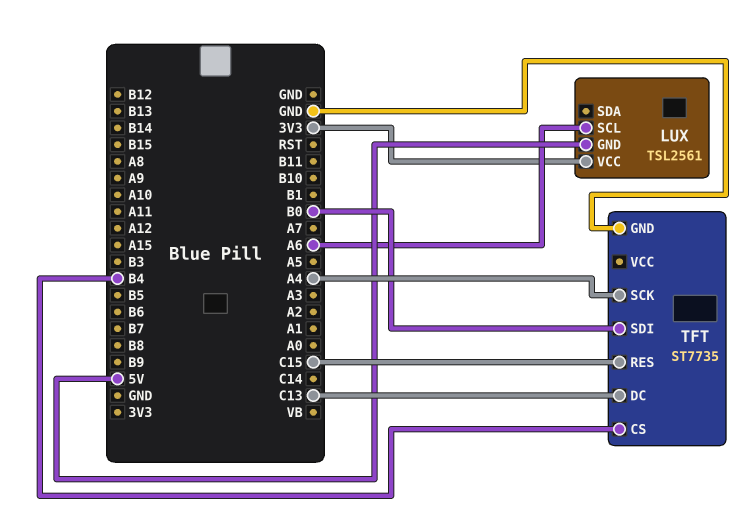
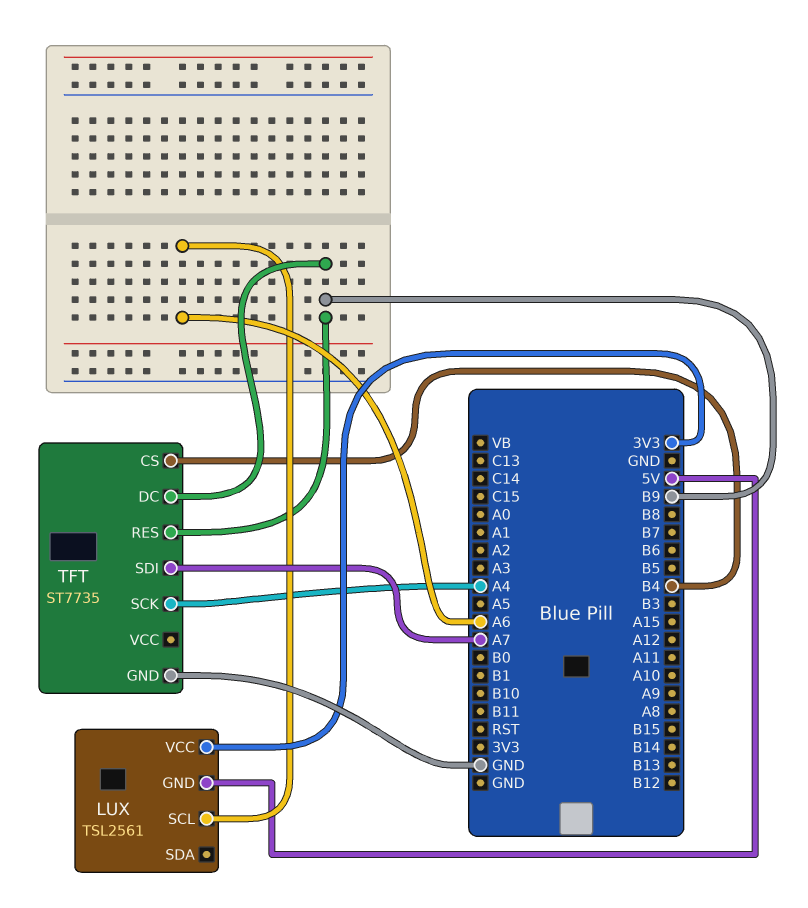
TFT pin DC: C13 -> B9
TFT pin RES: C15 -> B9
TFT pin SDI: B0 -> A7

